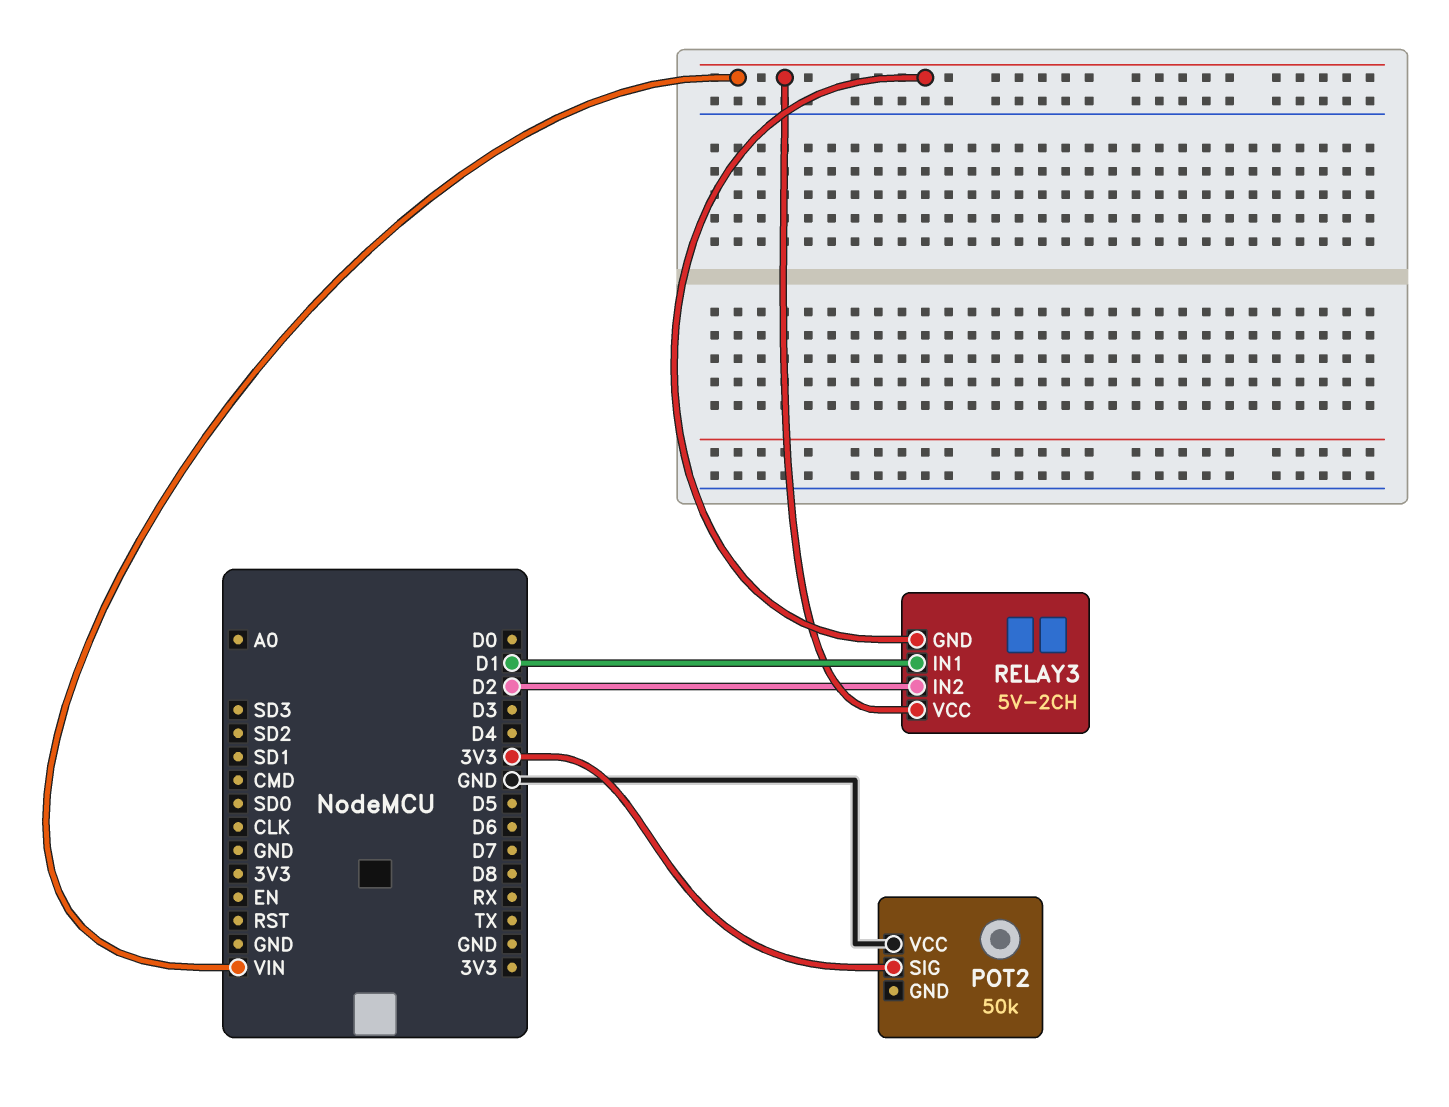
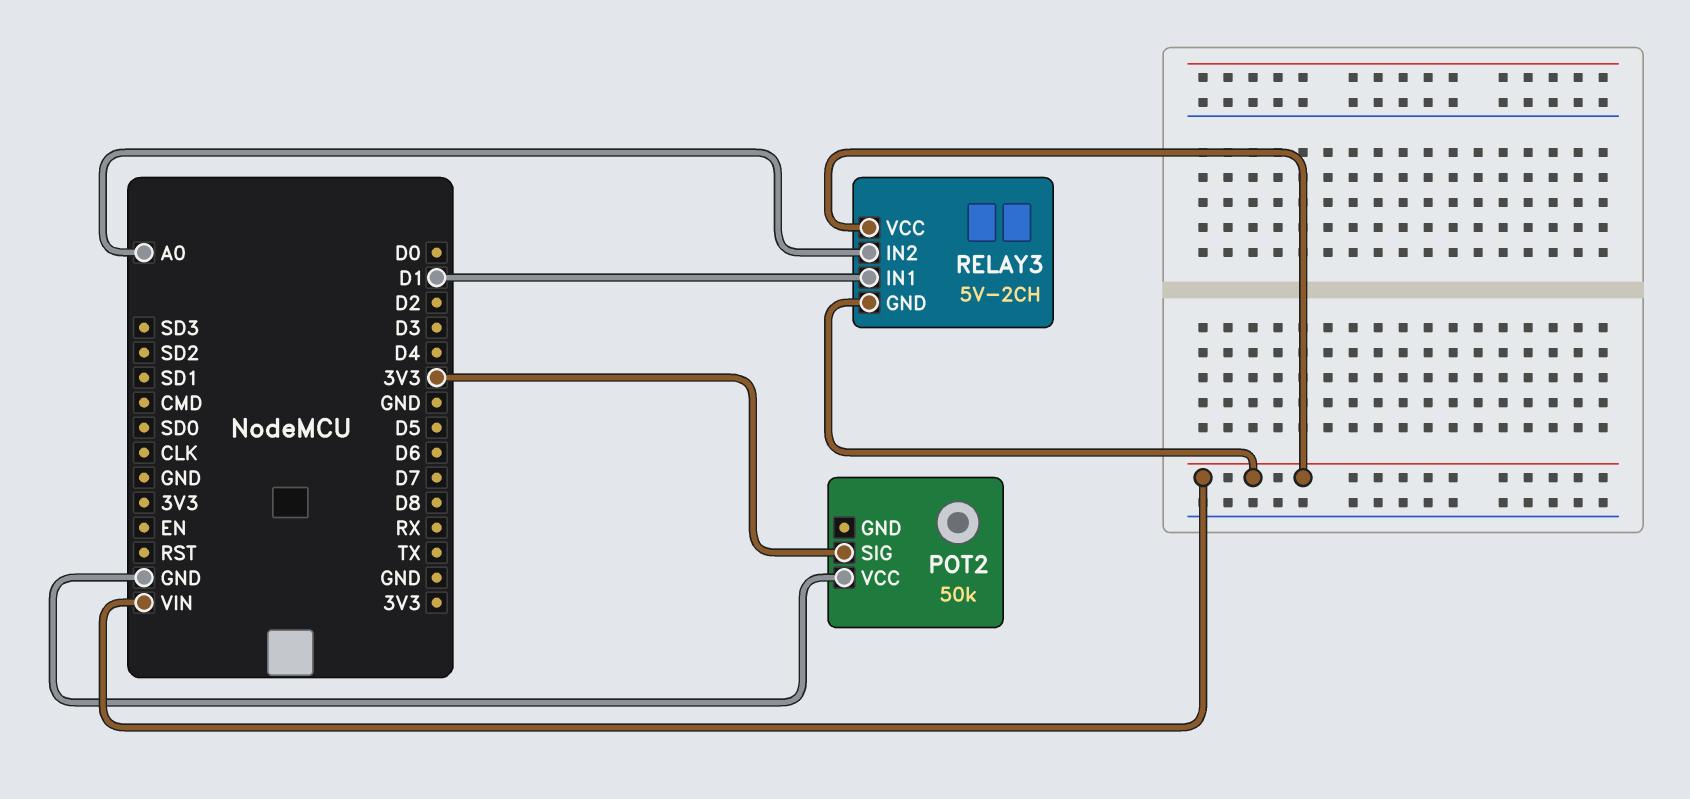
RELAY3 pin IN2: D2 -> A0

